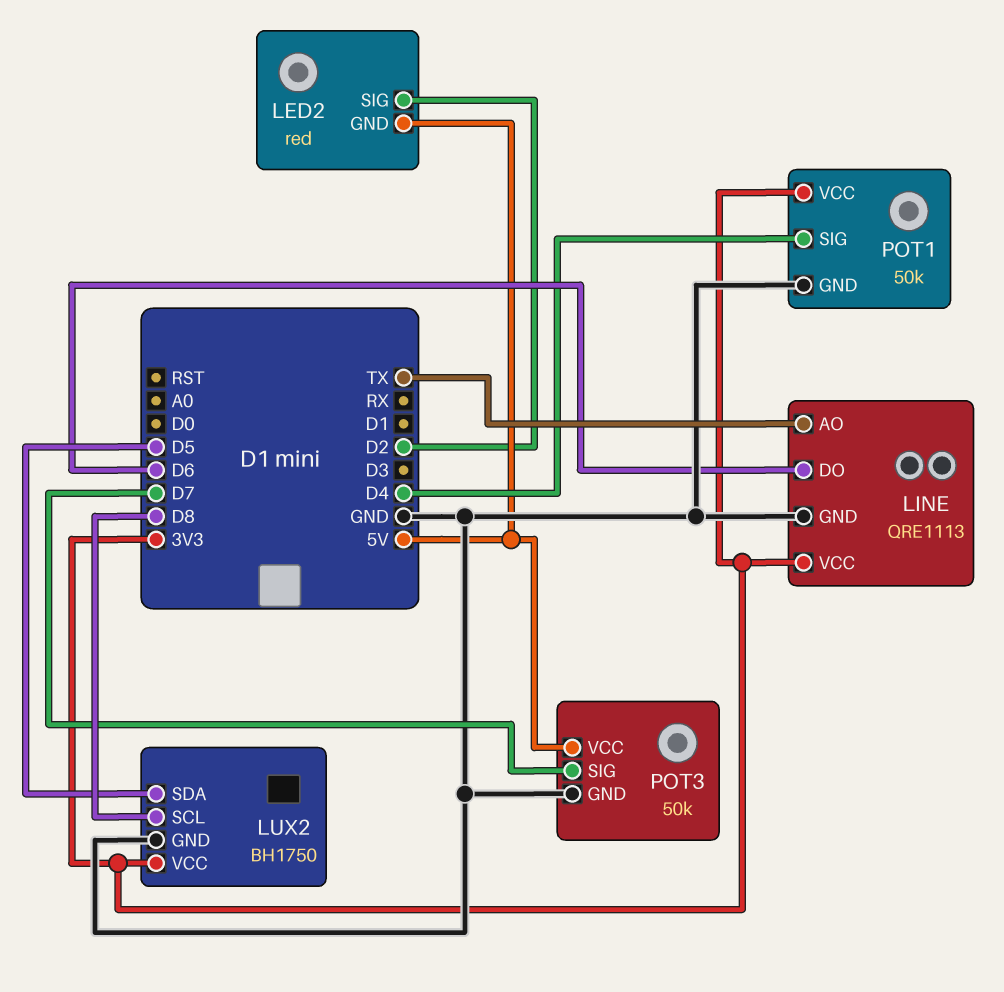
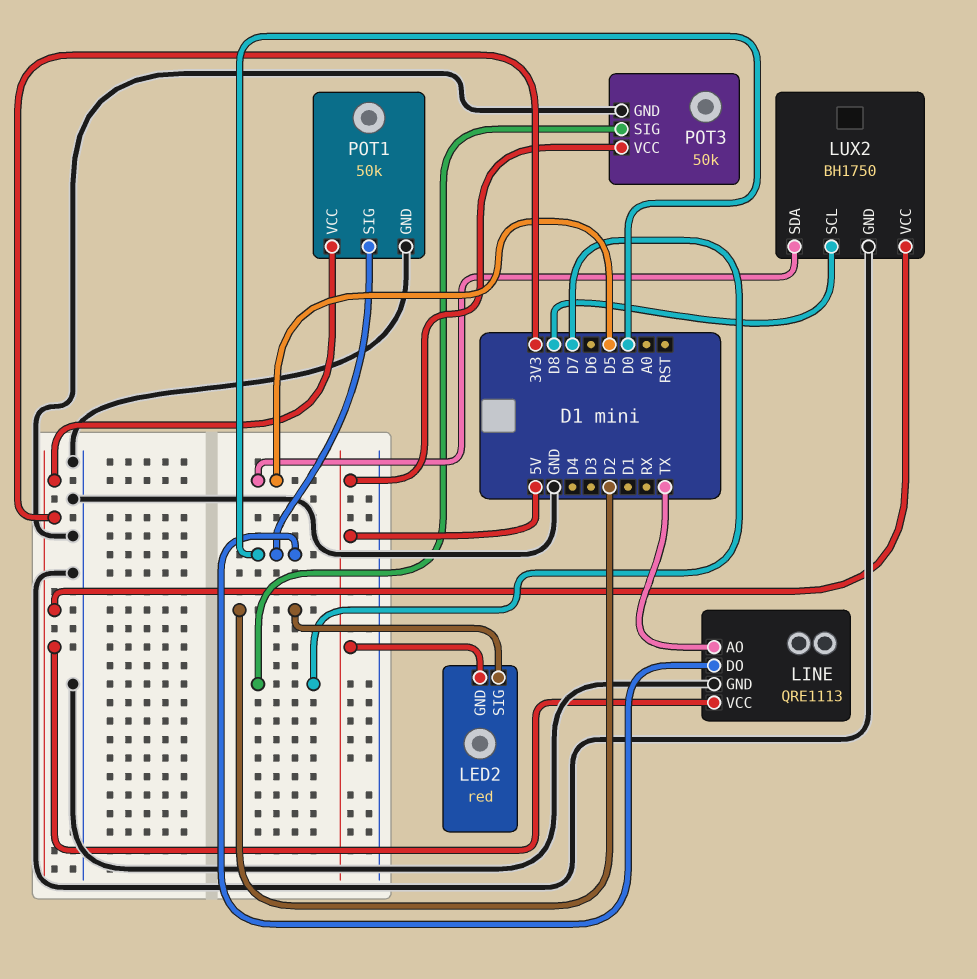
LINE pin DO: D6 -> D0
POT1 pin SIG: D4 -> D0

